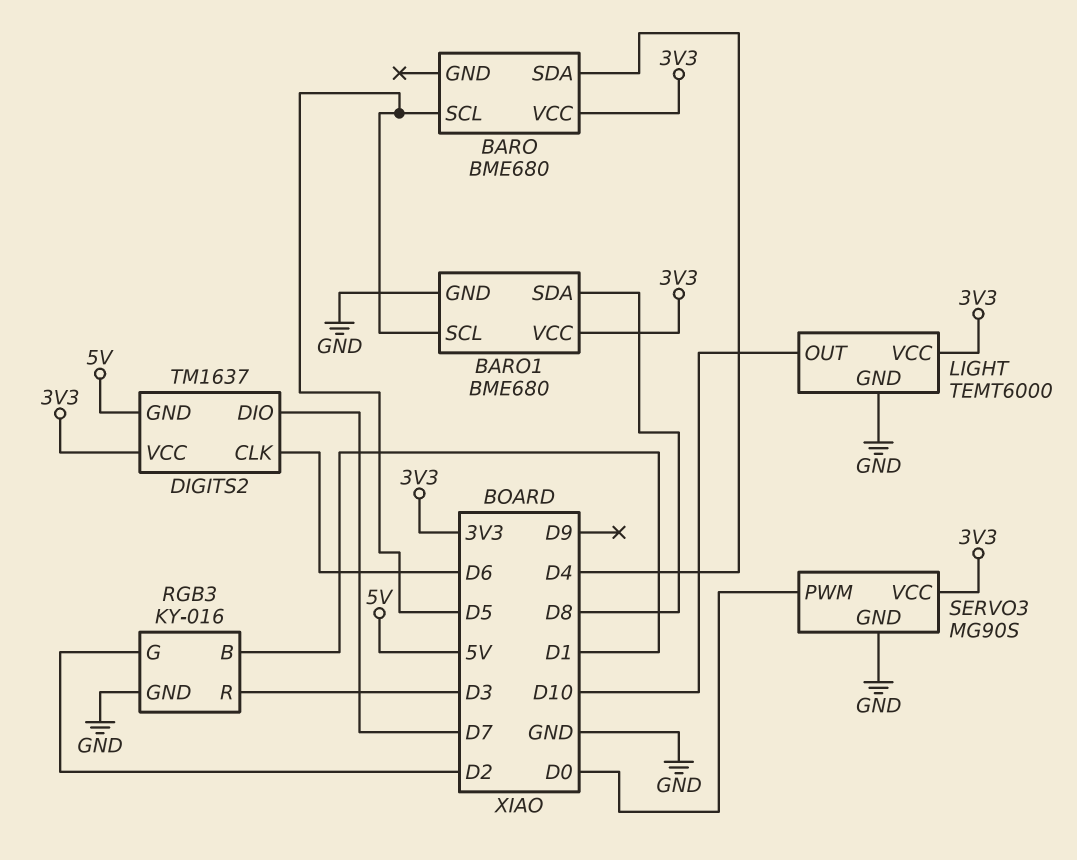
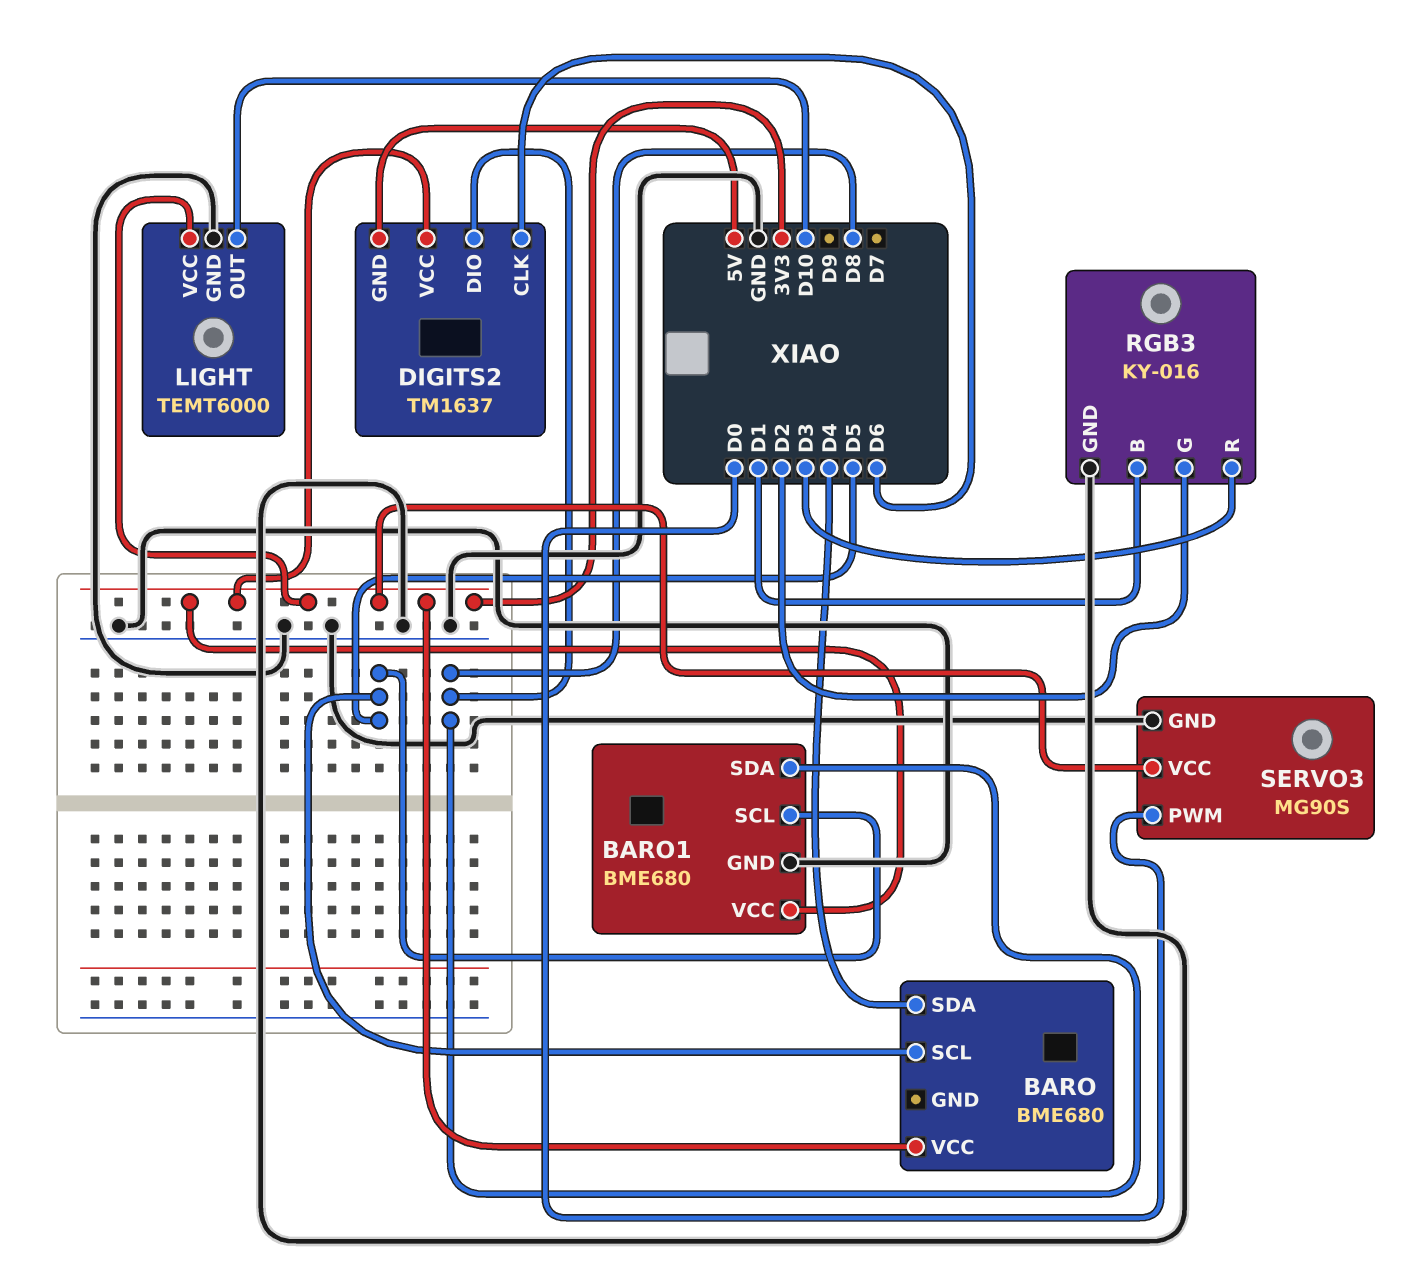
DIGITS2 pin DIO: D7 -> D8

